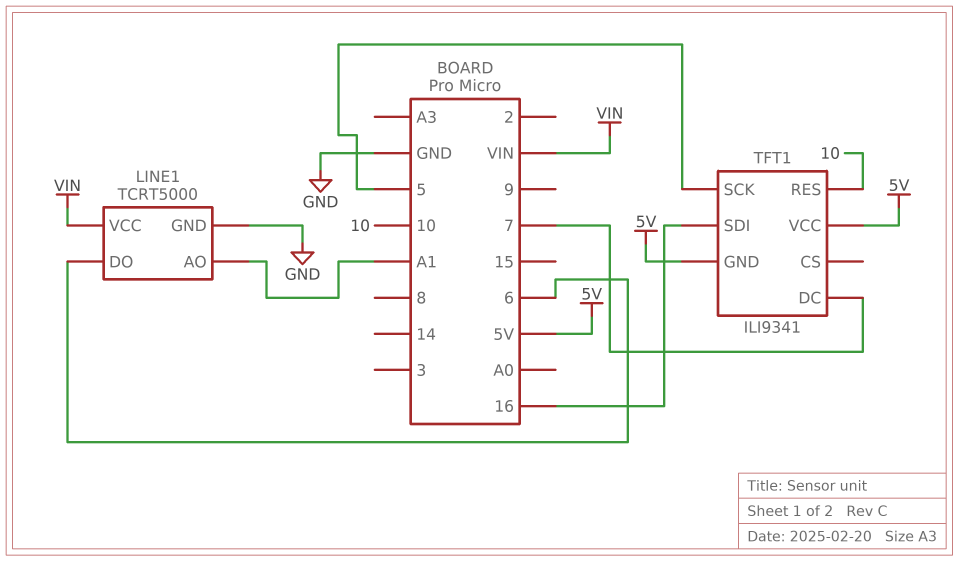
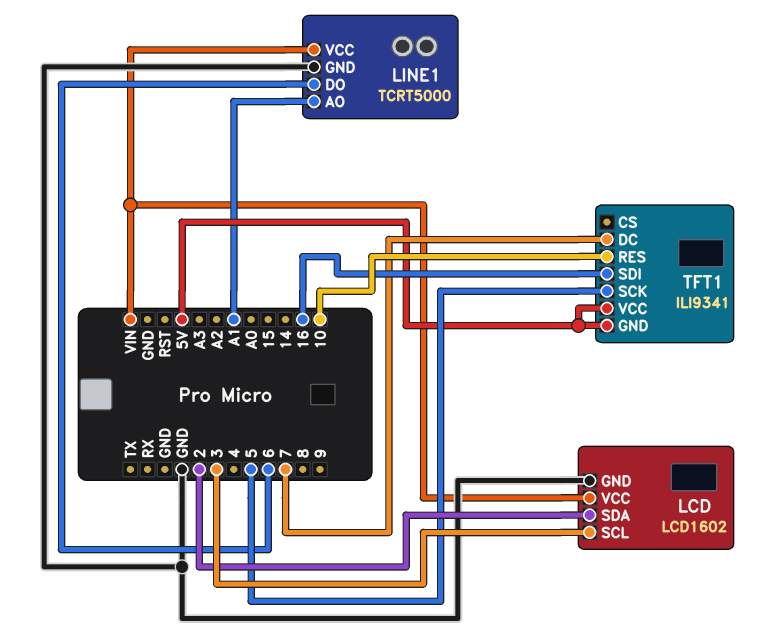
LCD: none -> LCD1602
LCD pin GND: none -> GND
LCD pin SCL: none -> 3
LCD pin SDA: none -> 2
LCD pin VCC: none -> VIN

